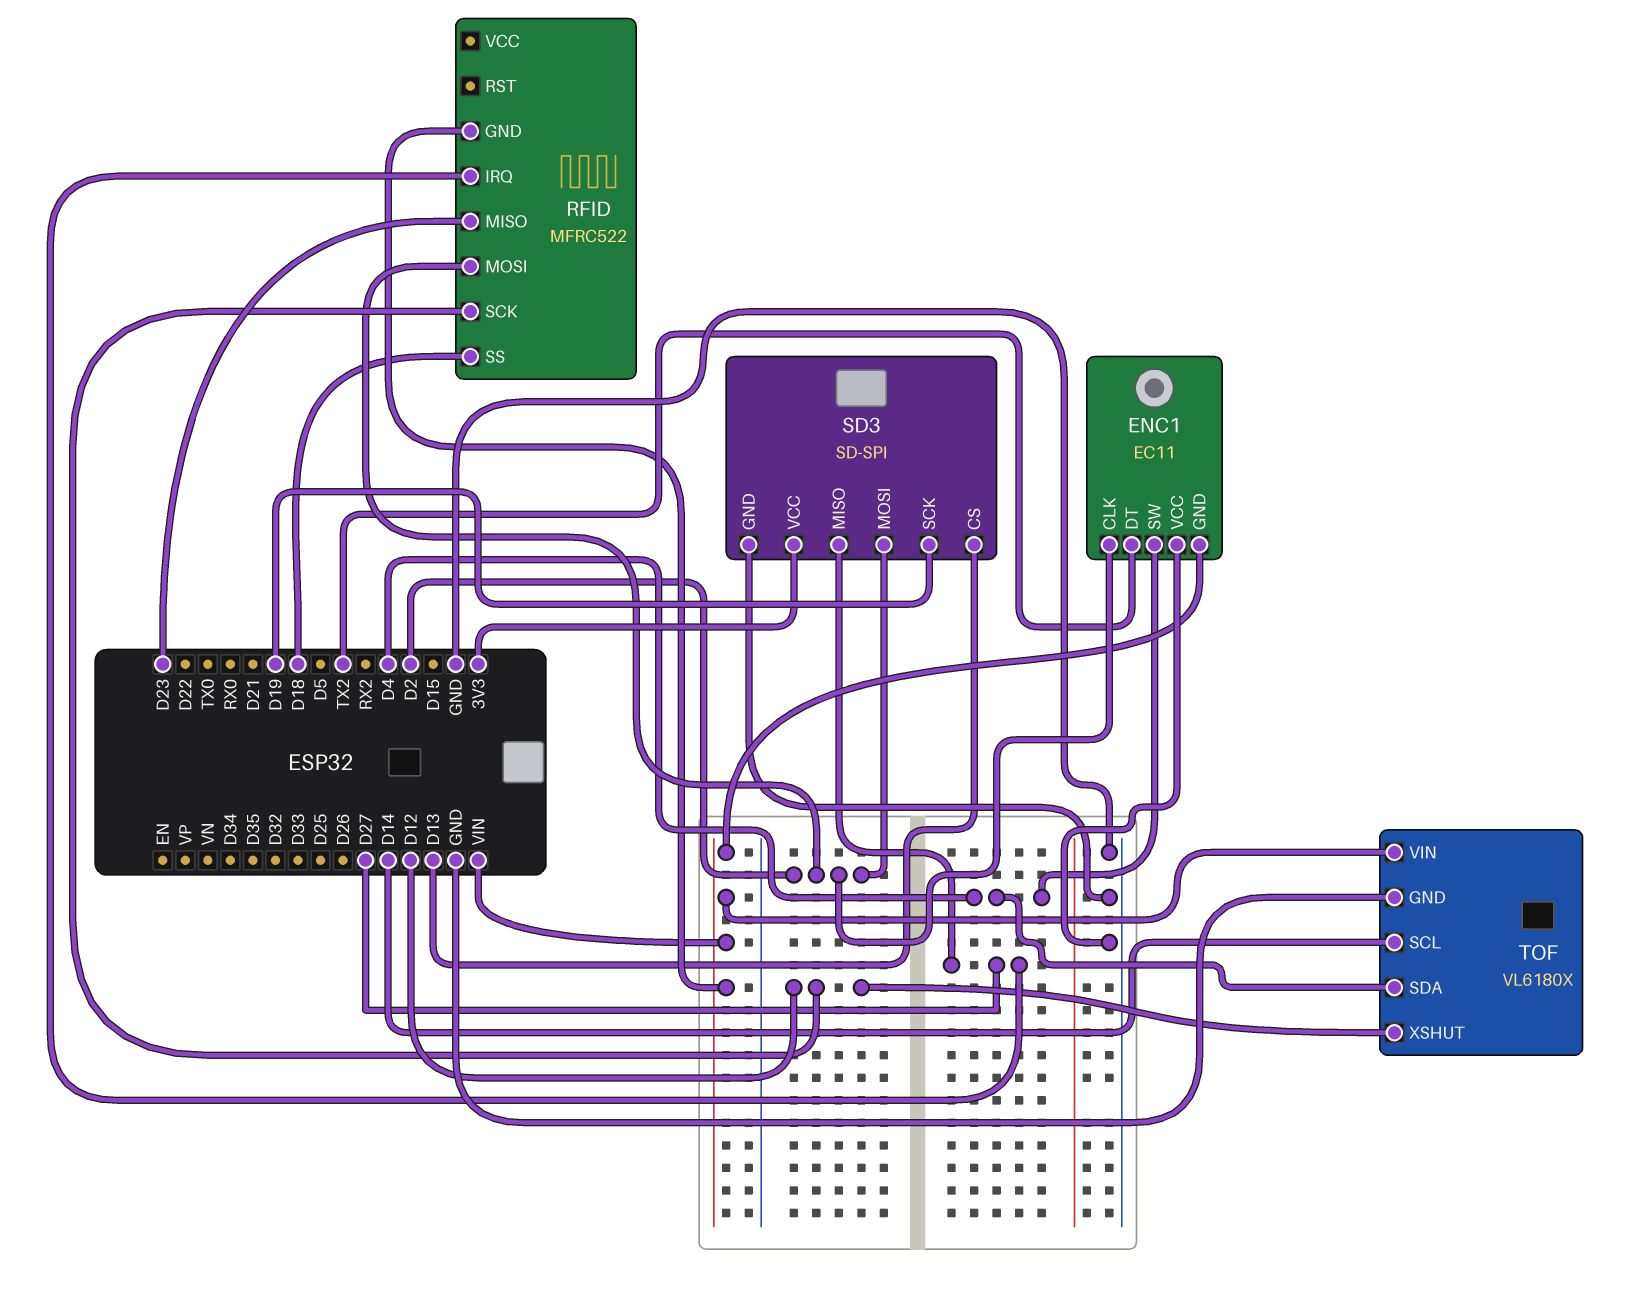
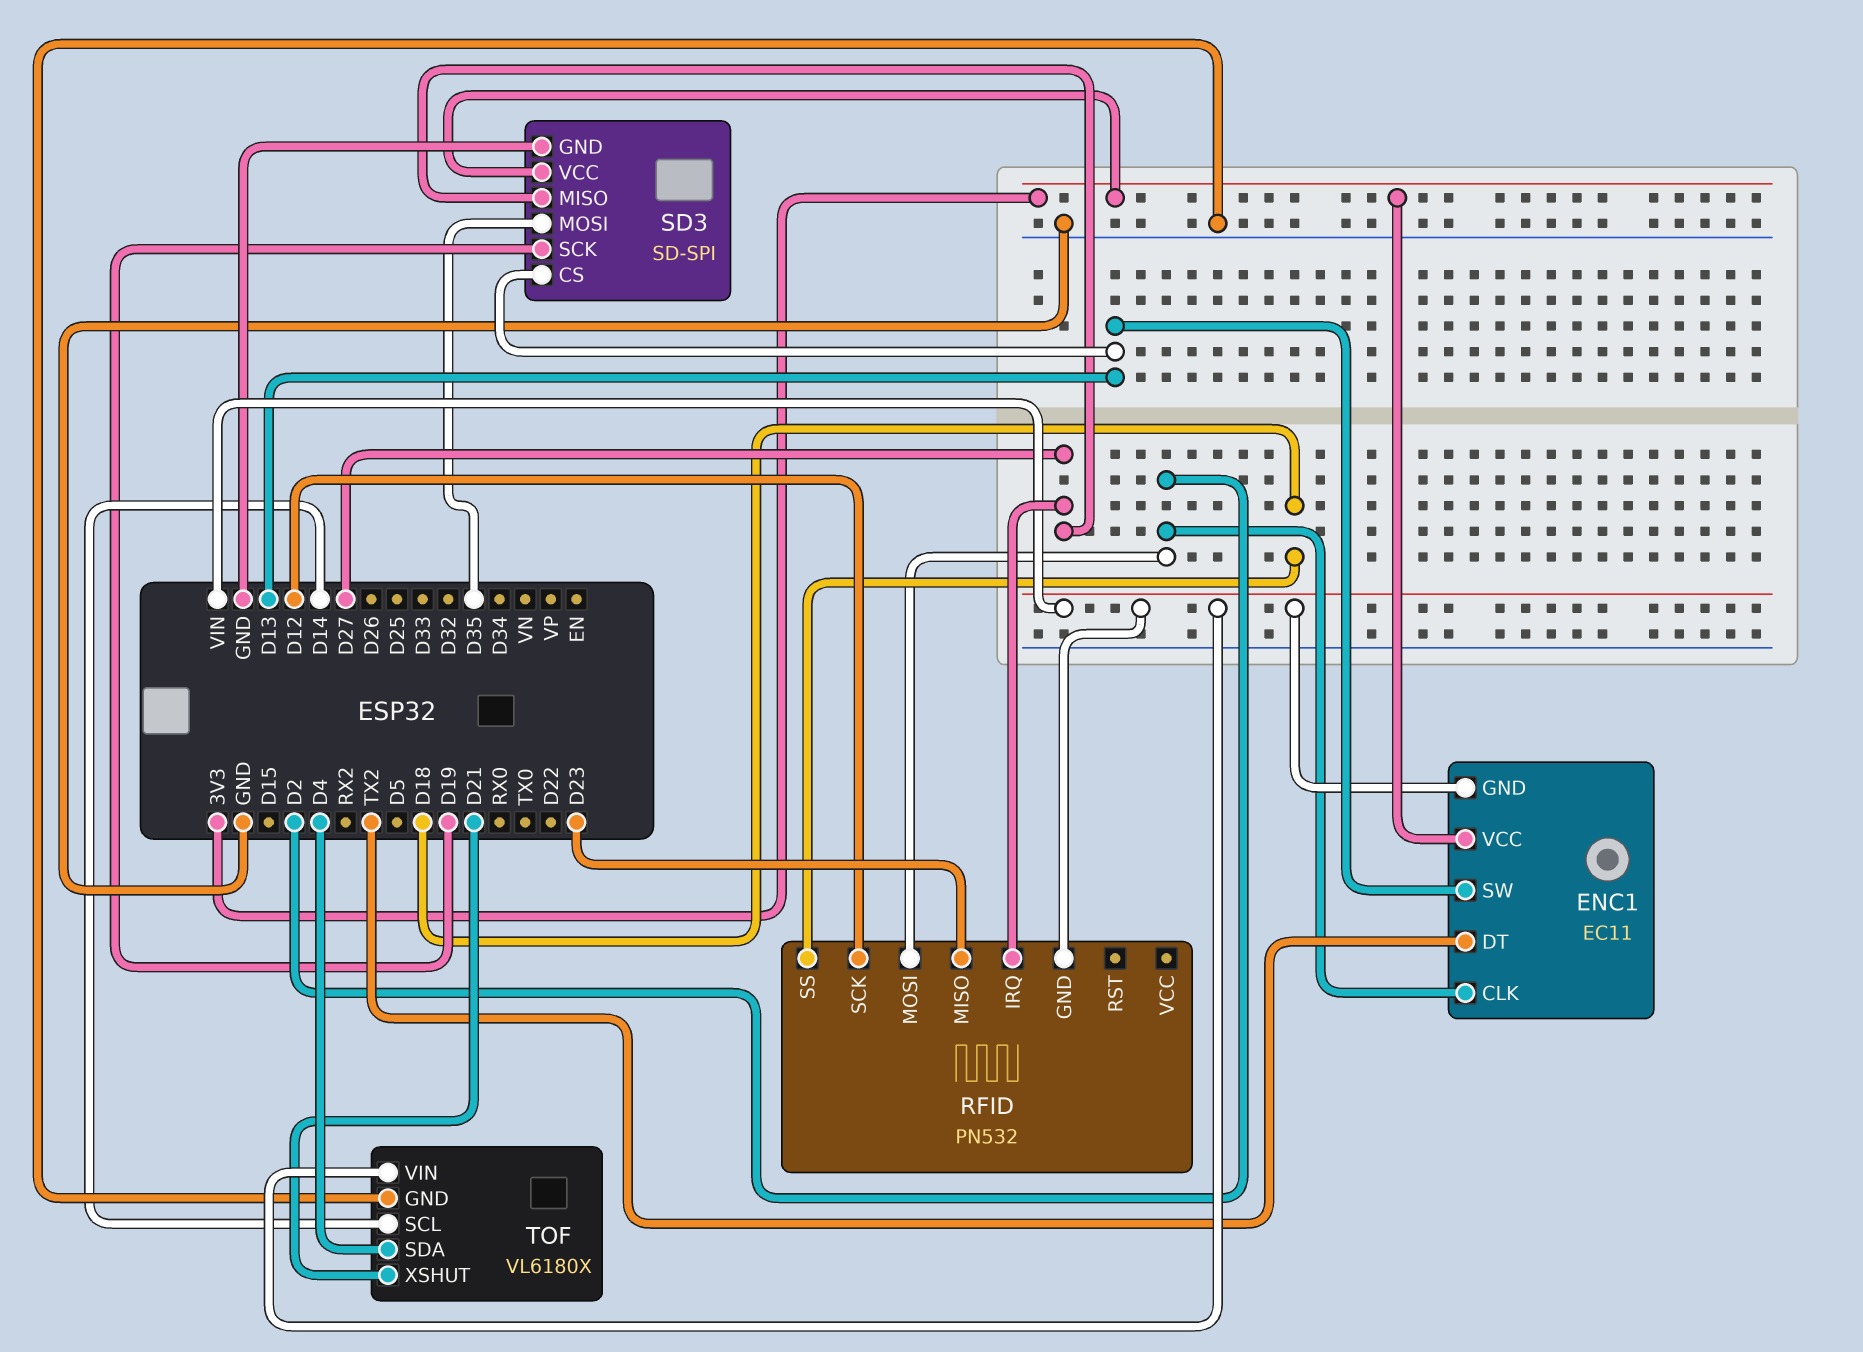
ENC1 pin SW: D4 -> D13
ENC1 pin VCC: GND -> 3V3
RFID: MFRC522 -> PN532
SD3 pin MOSI: D2 -> D35
TOF pin XSHUT: D12 -> D21

